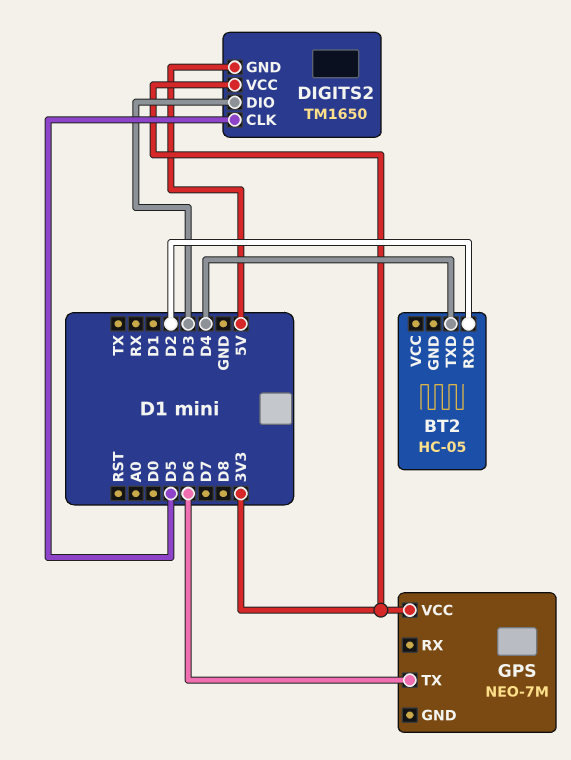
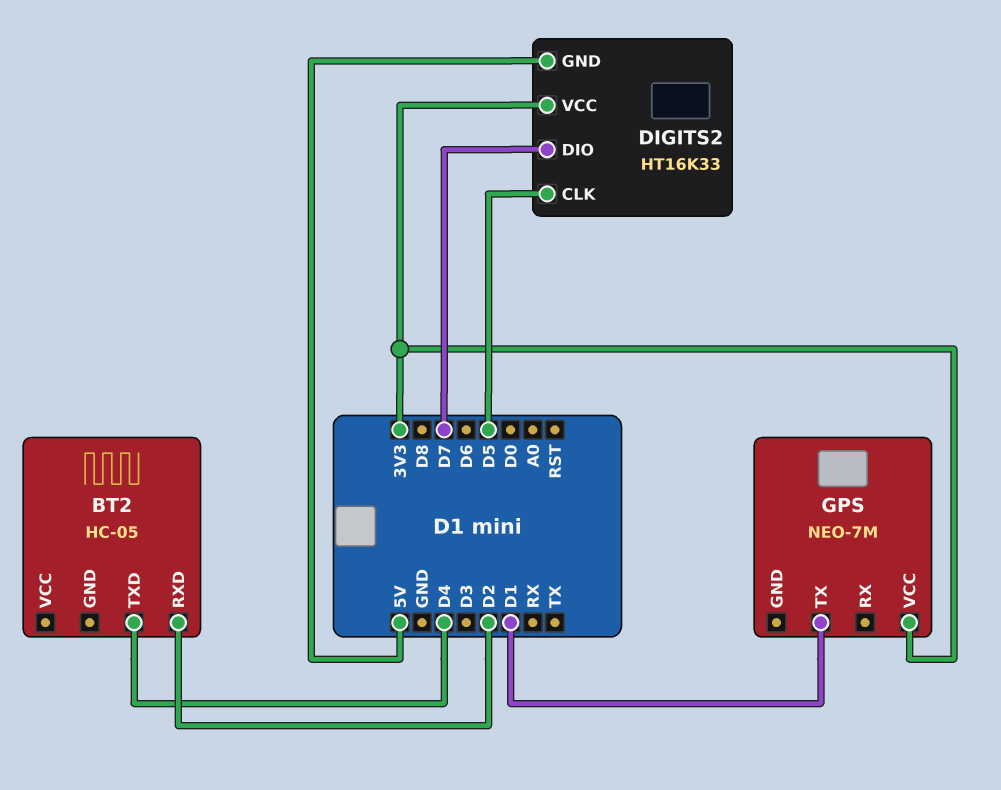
DIGITS2: TM1650 -> HT16K33
DIGITS2 pin DIO: D3 -> D7
GPS pin TX: D6 -> D1

